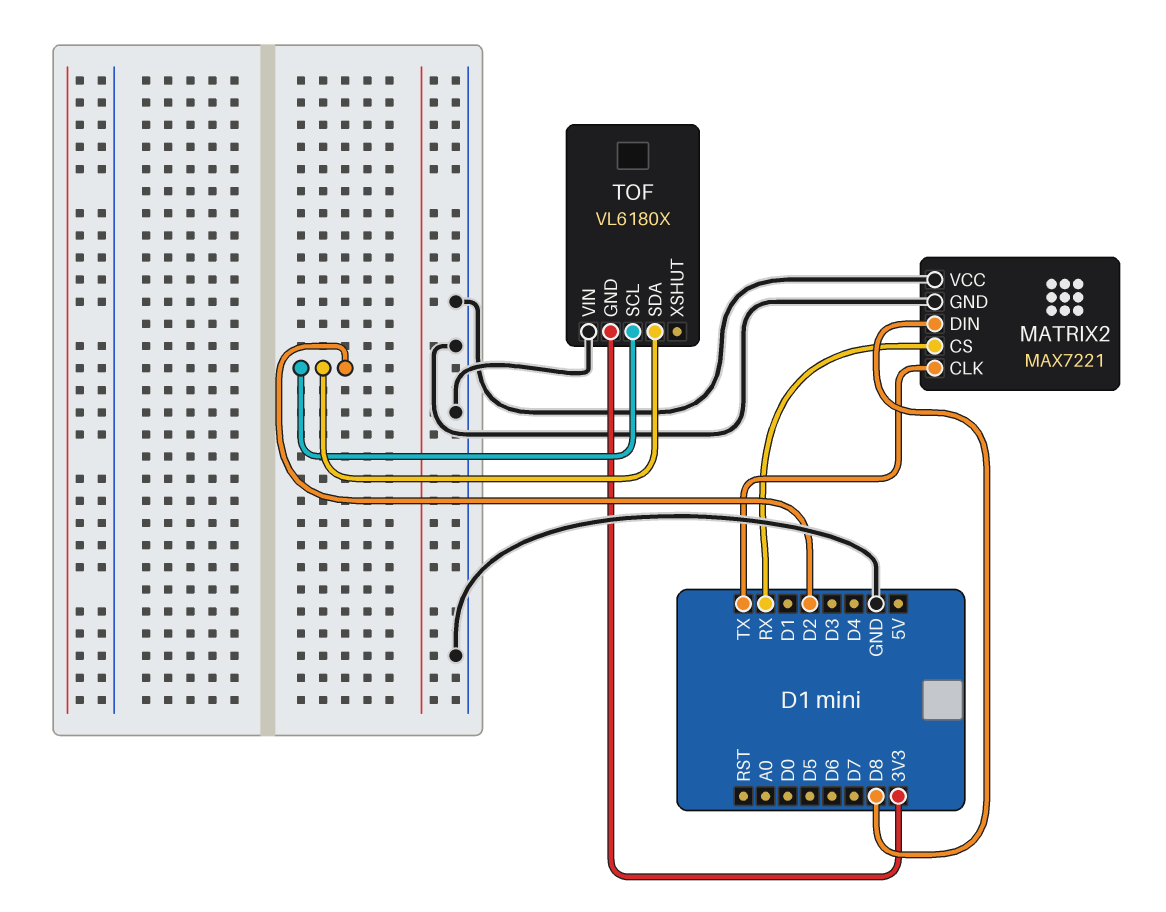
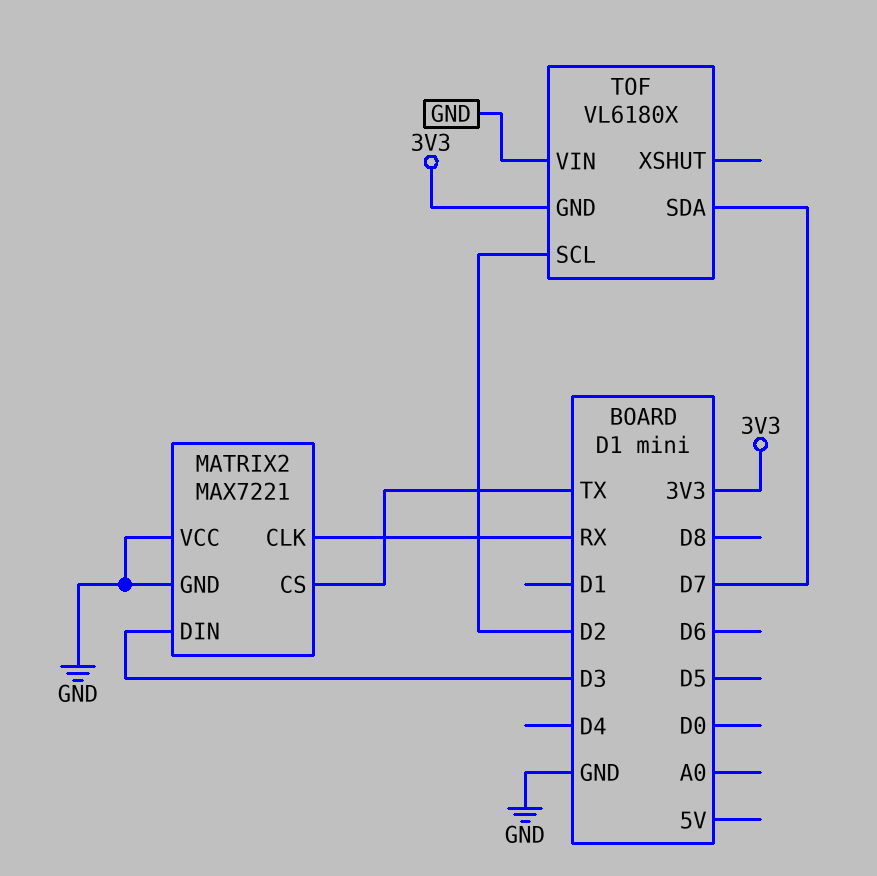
MATRIX2 pin CLK: TX -> RX
MATRIX2 pin CS: RX -> TX
MATRIX2 pin DIN: D8 -> D3
TOF pin SDA: D2 -> D7

